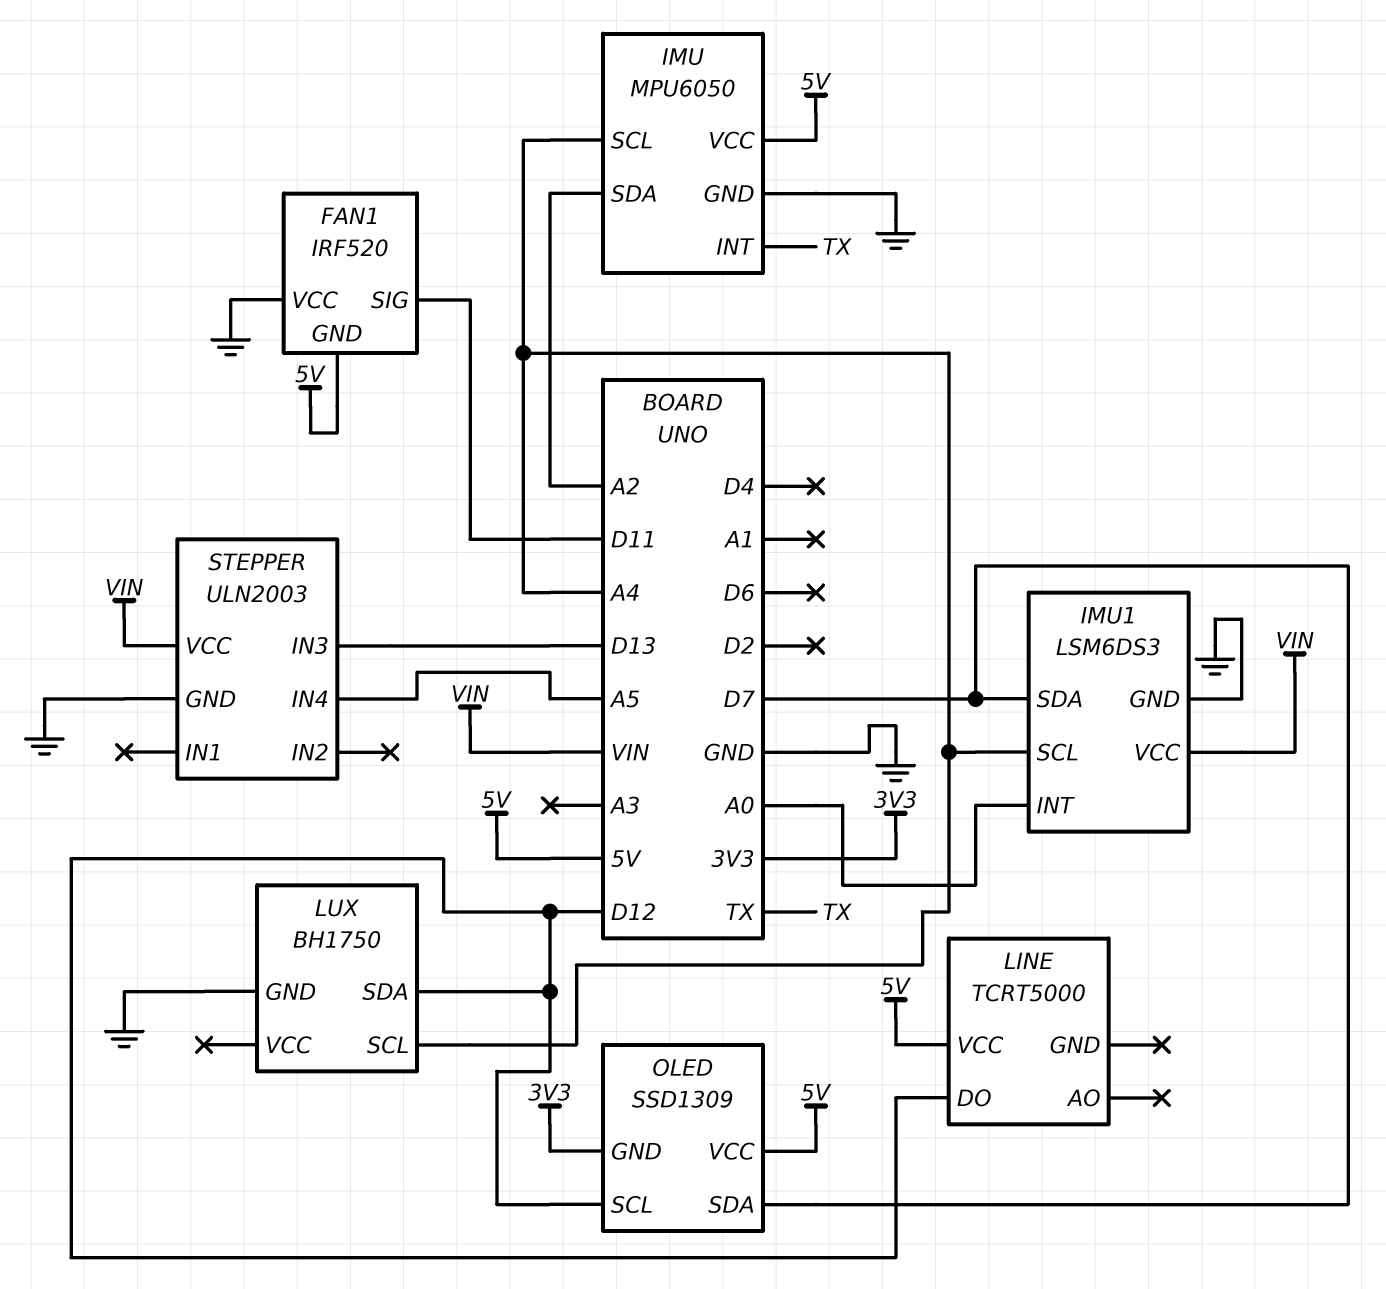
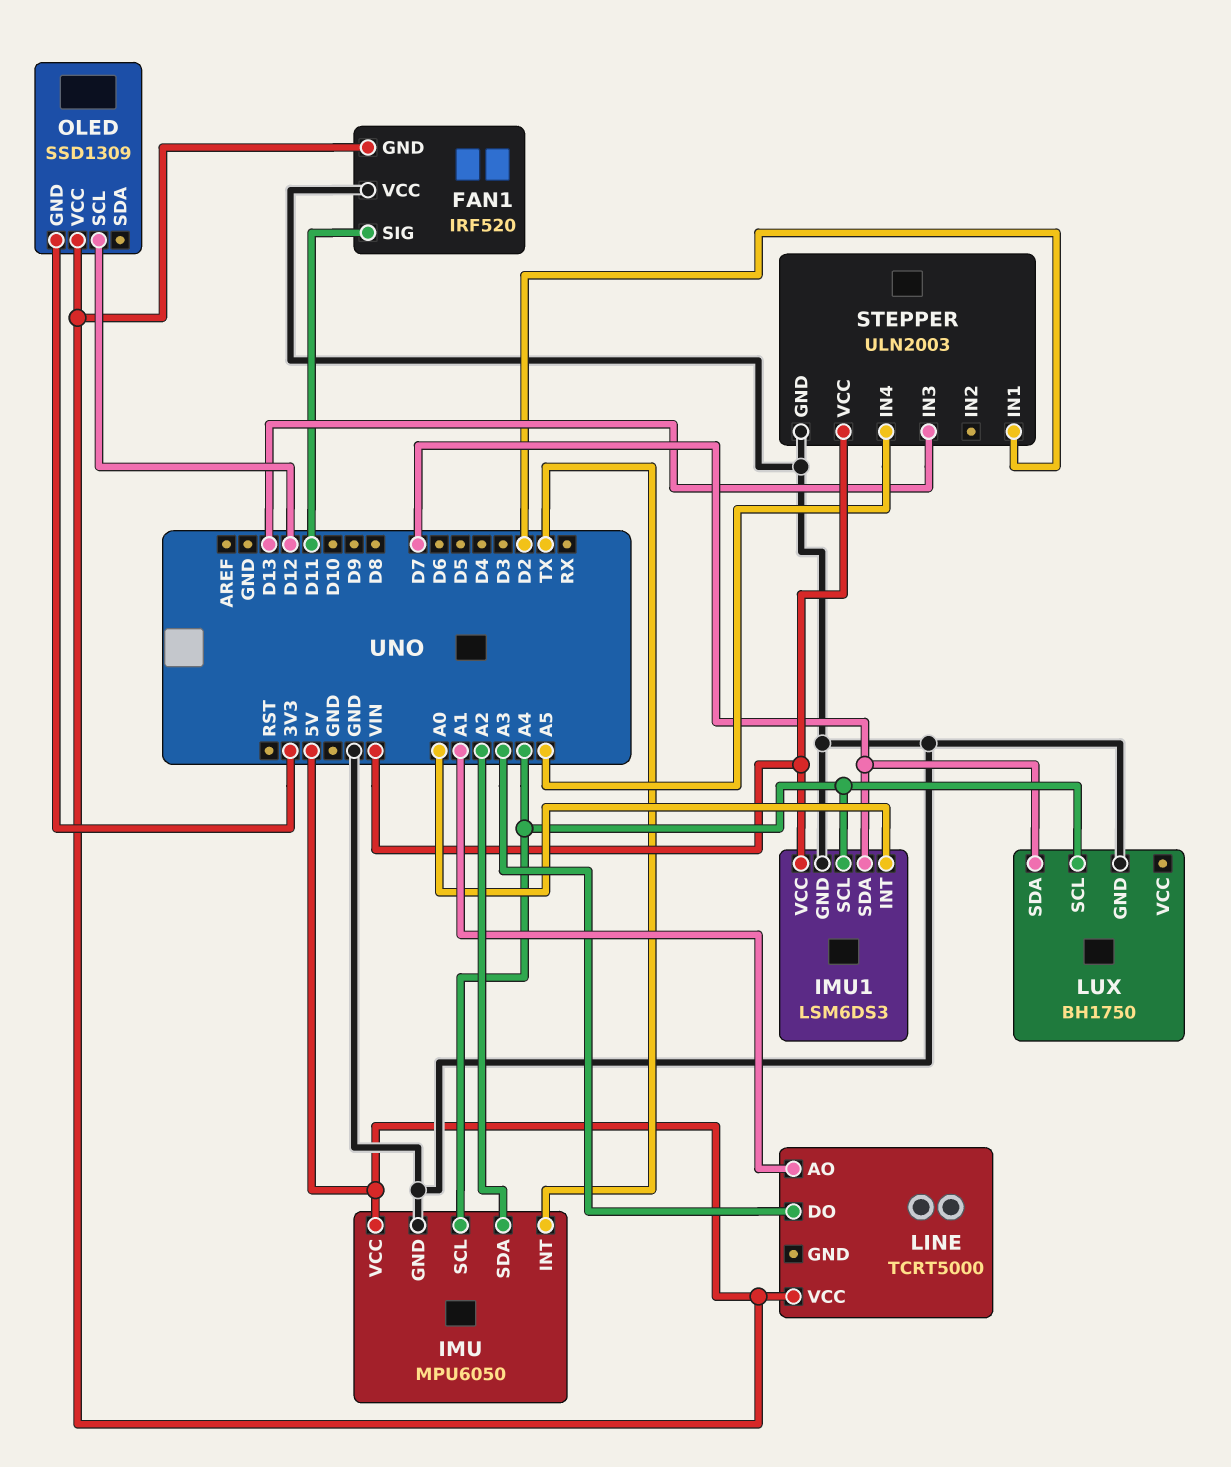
LINE pin AO: none -> A1
LINE pin DO: D12 -> A3
LUX pin SDA: D12 -> D7
OLED pin SDA: D7 -> none
STEPPER pin IN1: none -> D2

